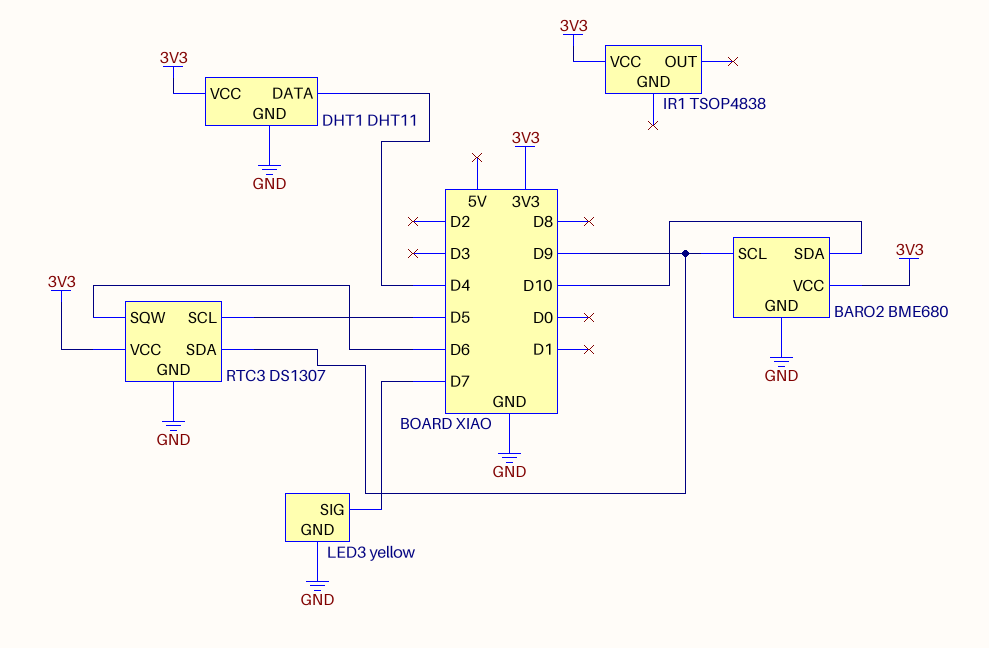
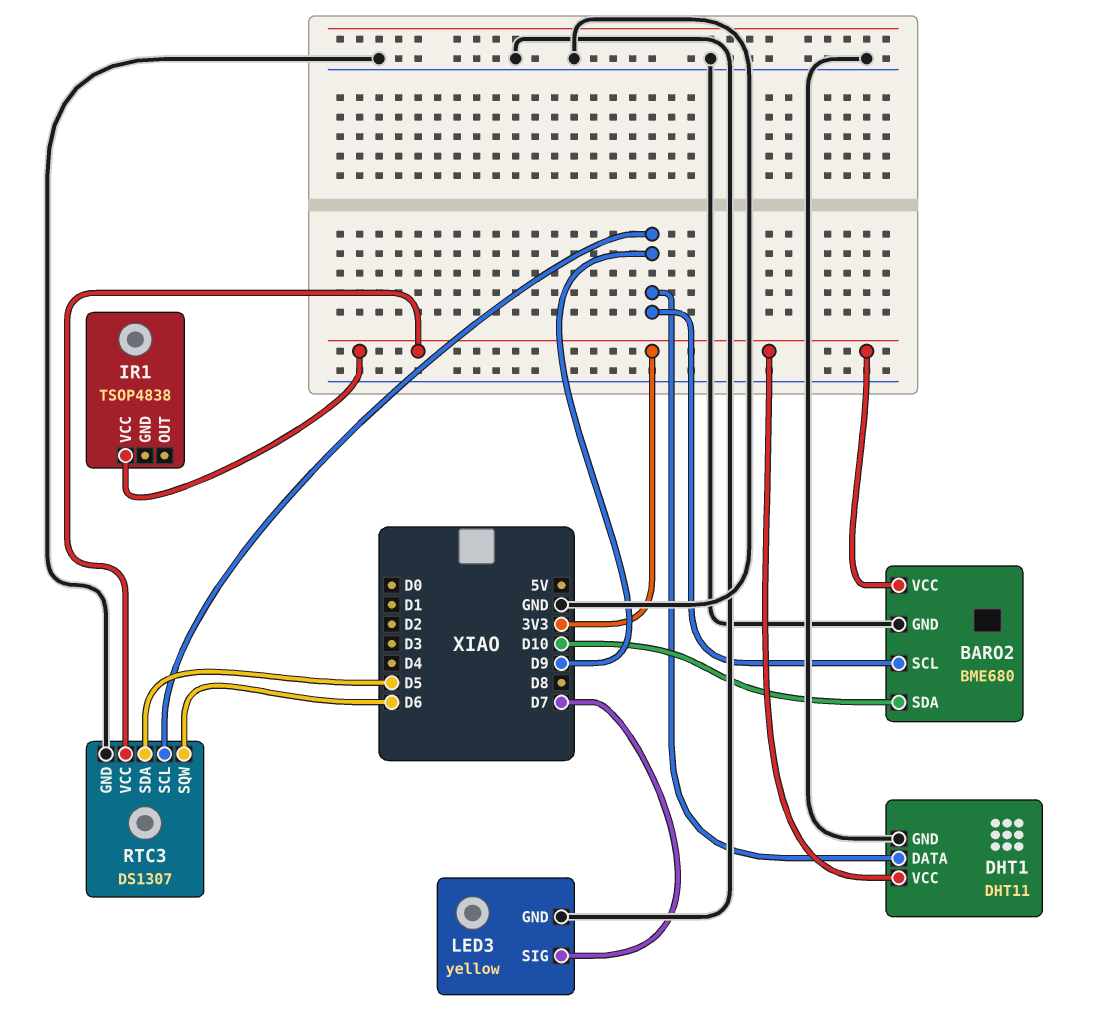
DHT1 pin DATA: D4 -> D9
RTC3 pin SCL: D5 -> D9
RTC3 pin SDA: D9 -> D5

